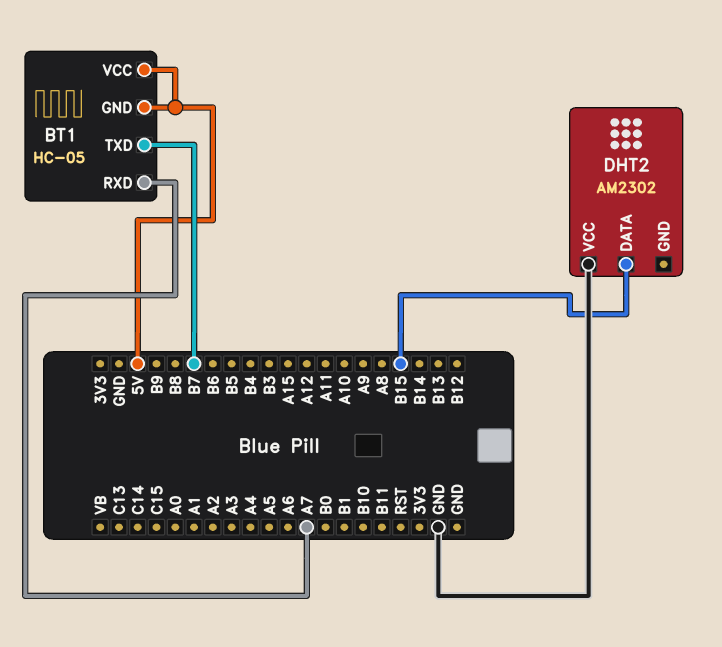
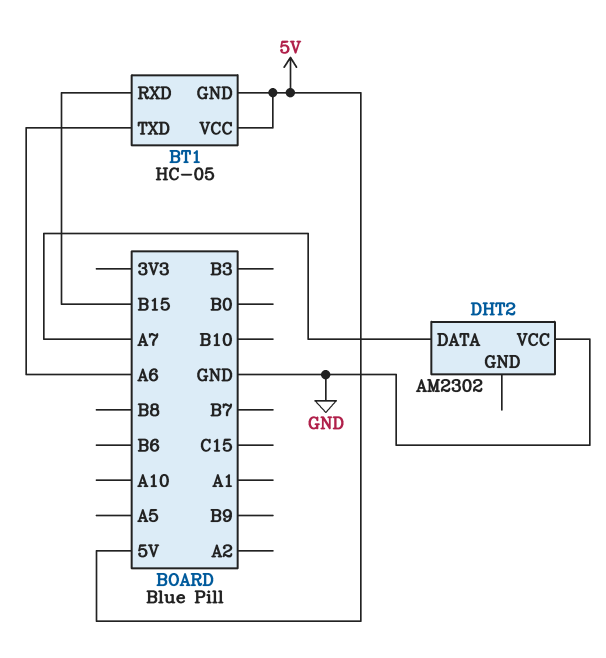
BT1 pin RXD: A7 -> B15
BT1 pin TXD: B7 -> A6
DHT2 pin DATA: B15 -> A7

